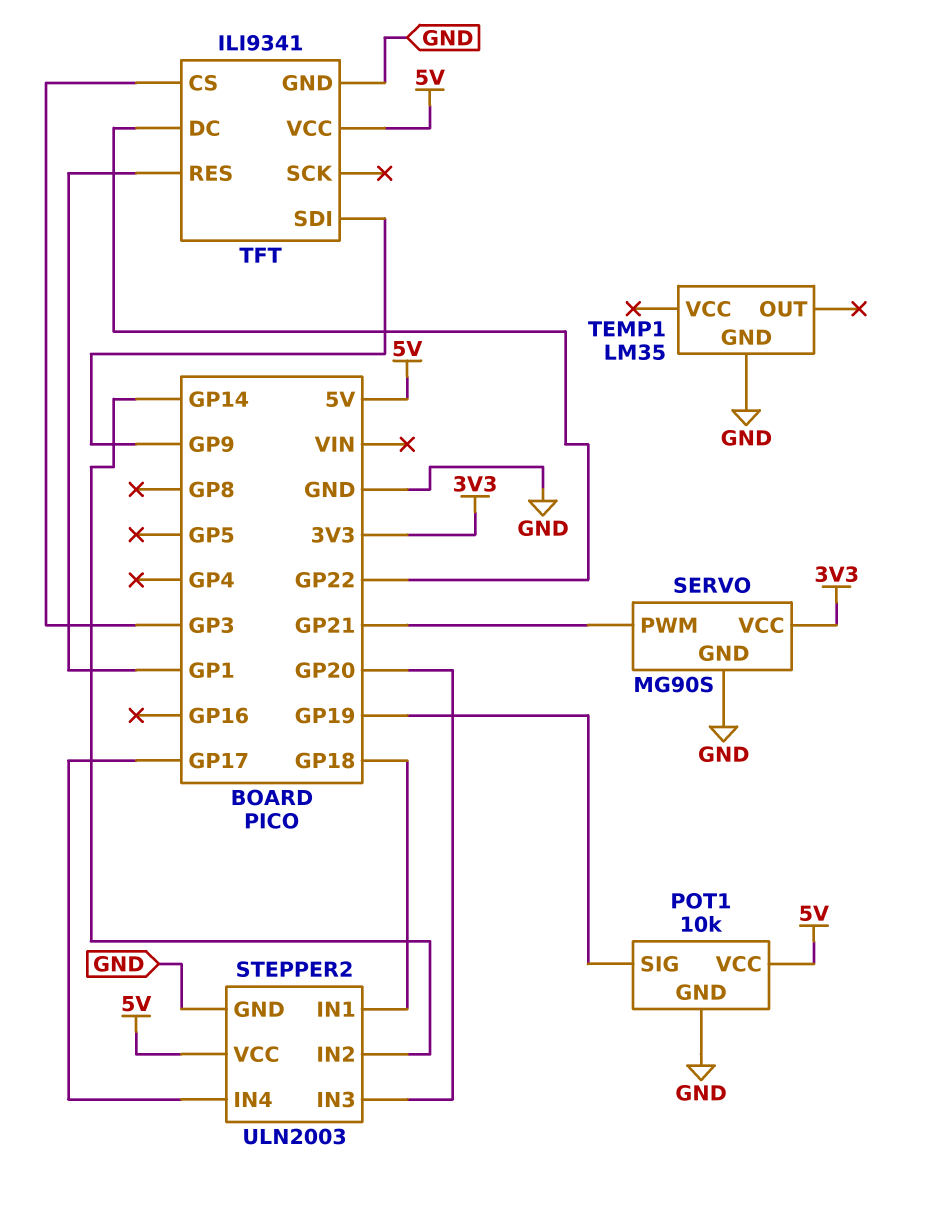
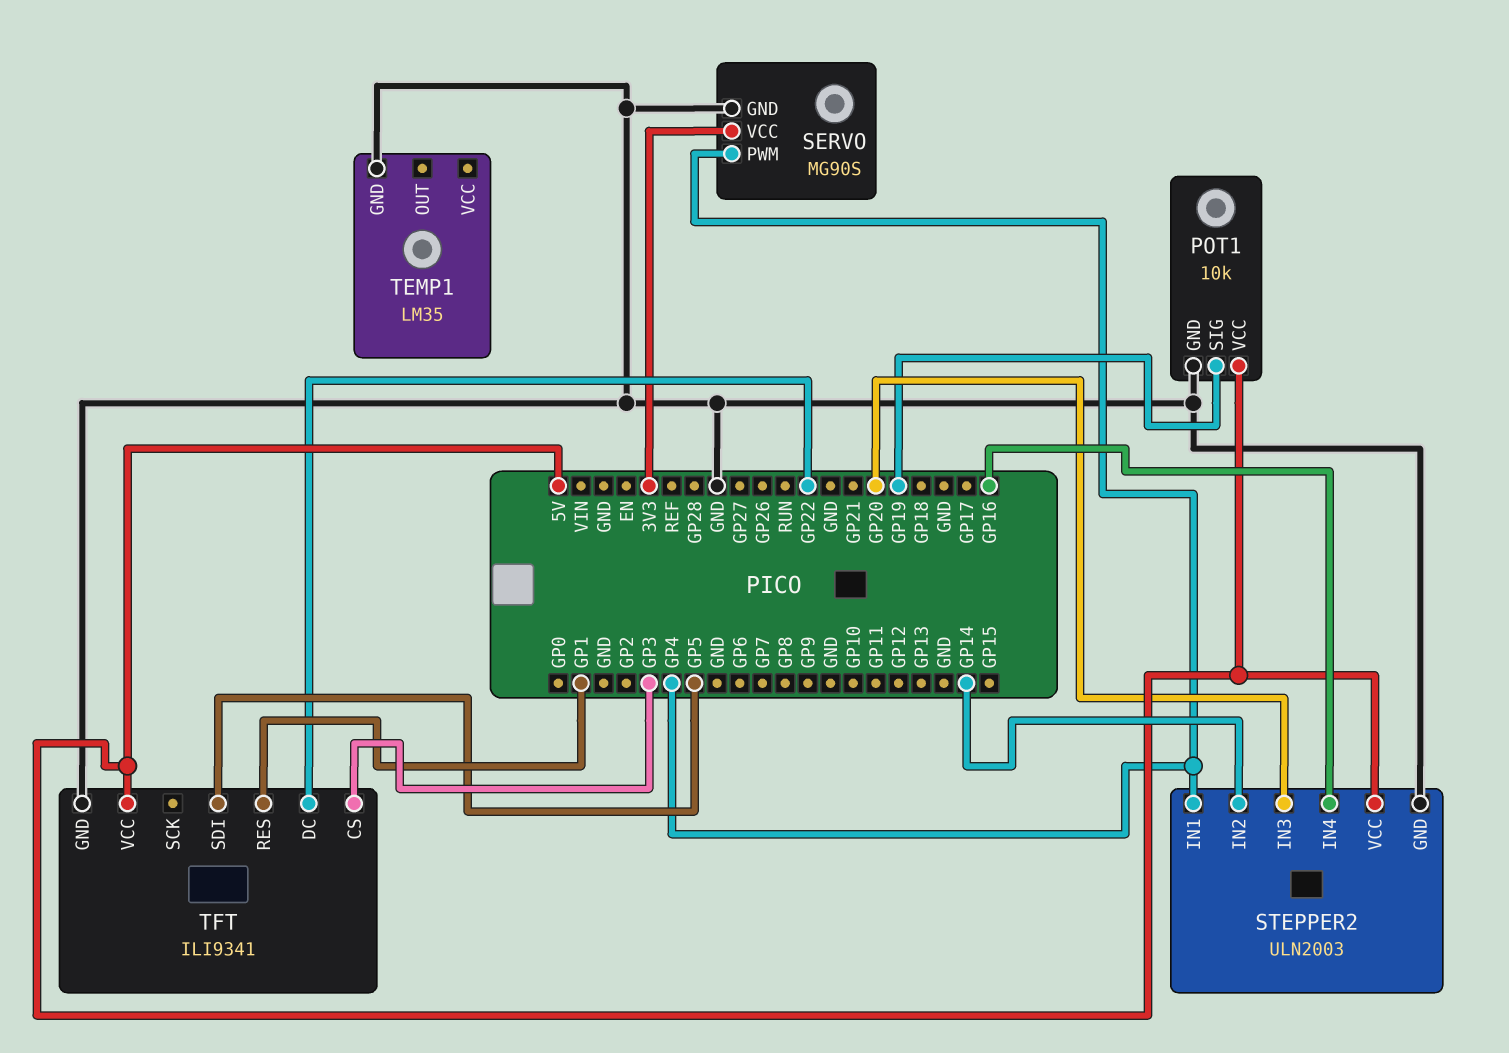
SERVO pin PWM: GP21 -> GP4
STEPPER2 pin IN1: GP18 -> GP4
STEPPER2 pin IN4: GP17 -> GP16
TFT pin SDI: GP9 -> GP5

